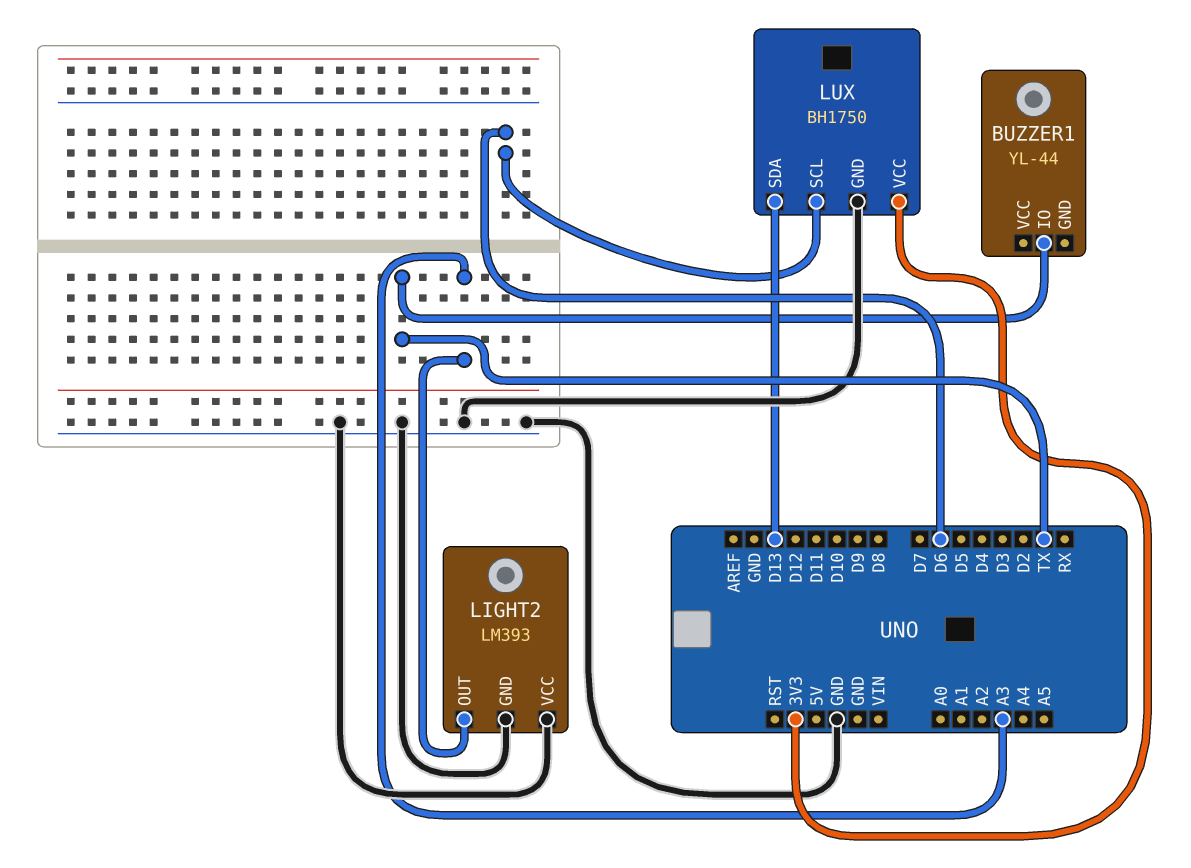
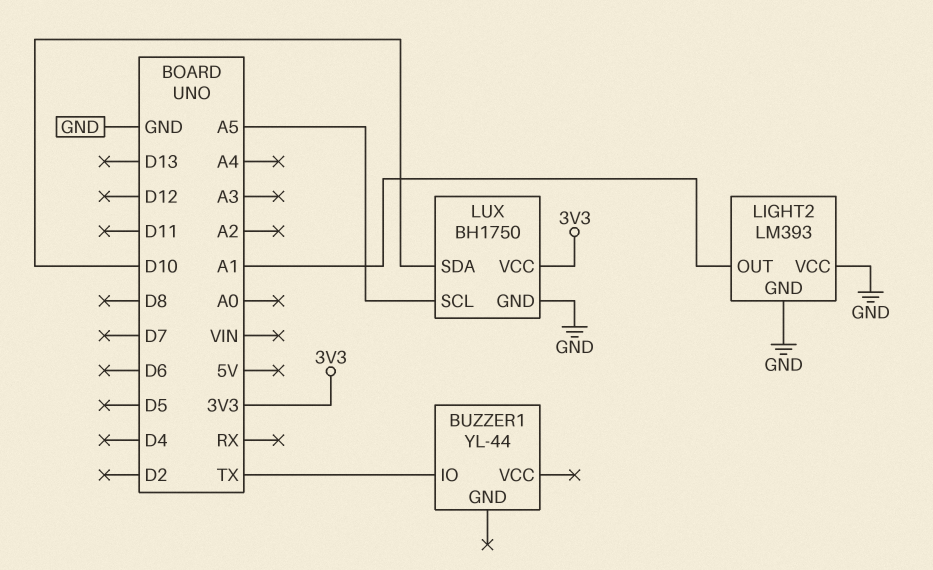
LIGHT2 pin OUT: A3 -> A1
LUX pin SCL: D6 -> A5
LUX pin SDA: D13 -> D10

